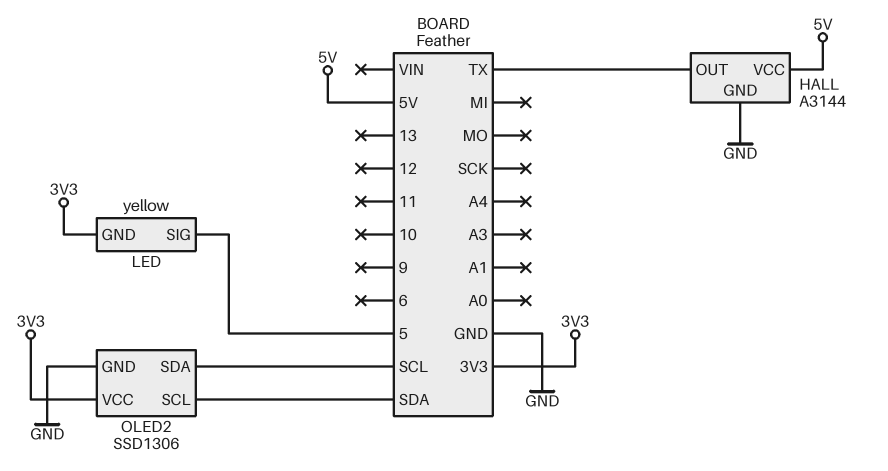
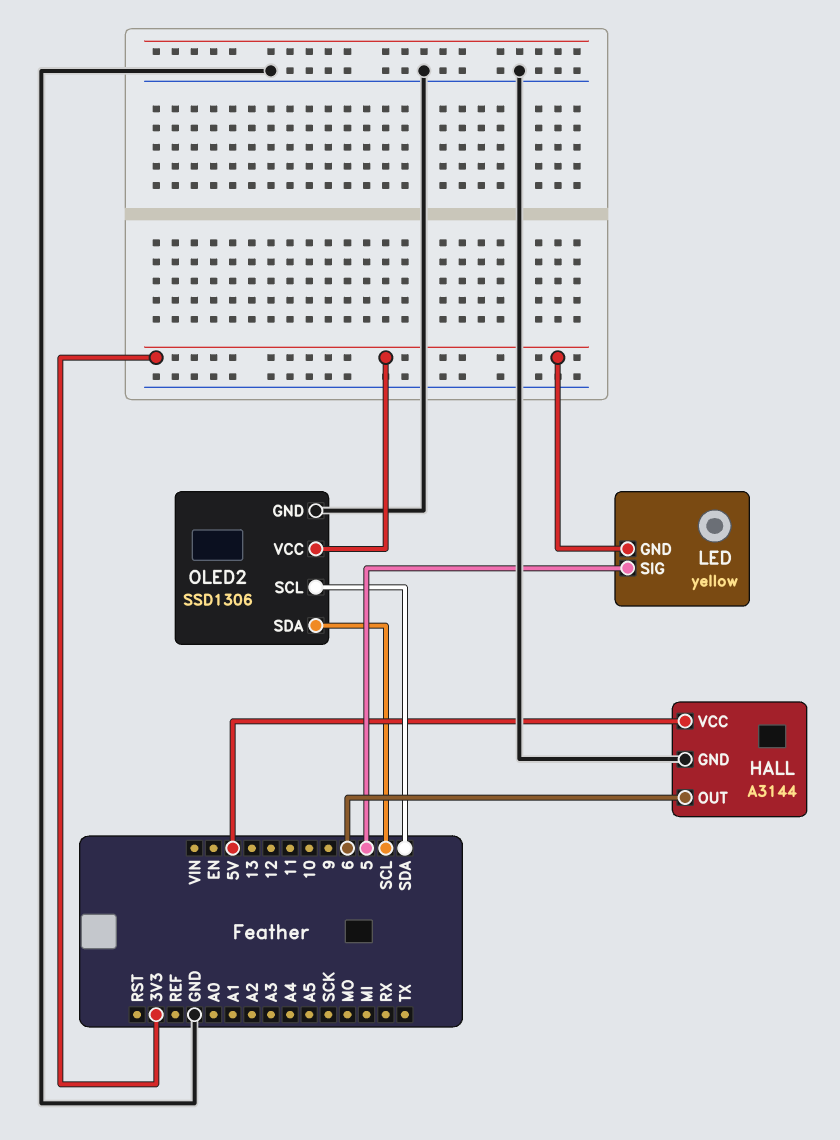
HALL pin OUT: TX -> 6

